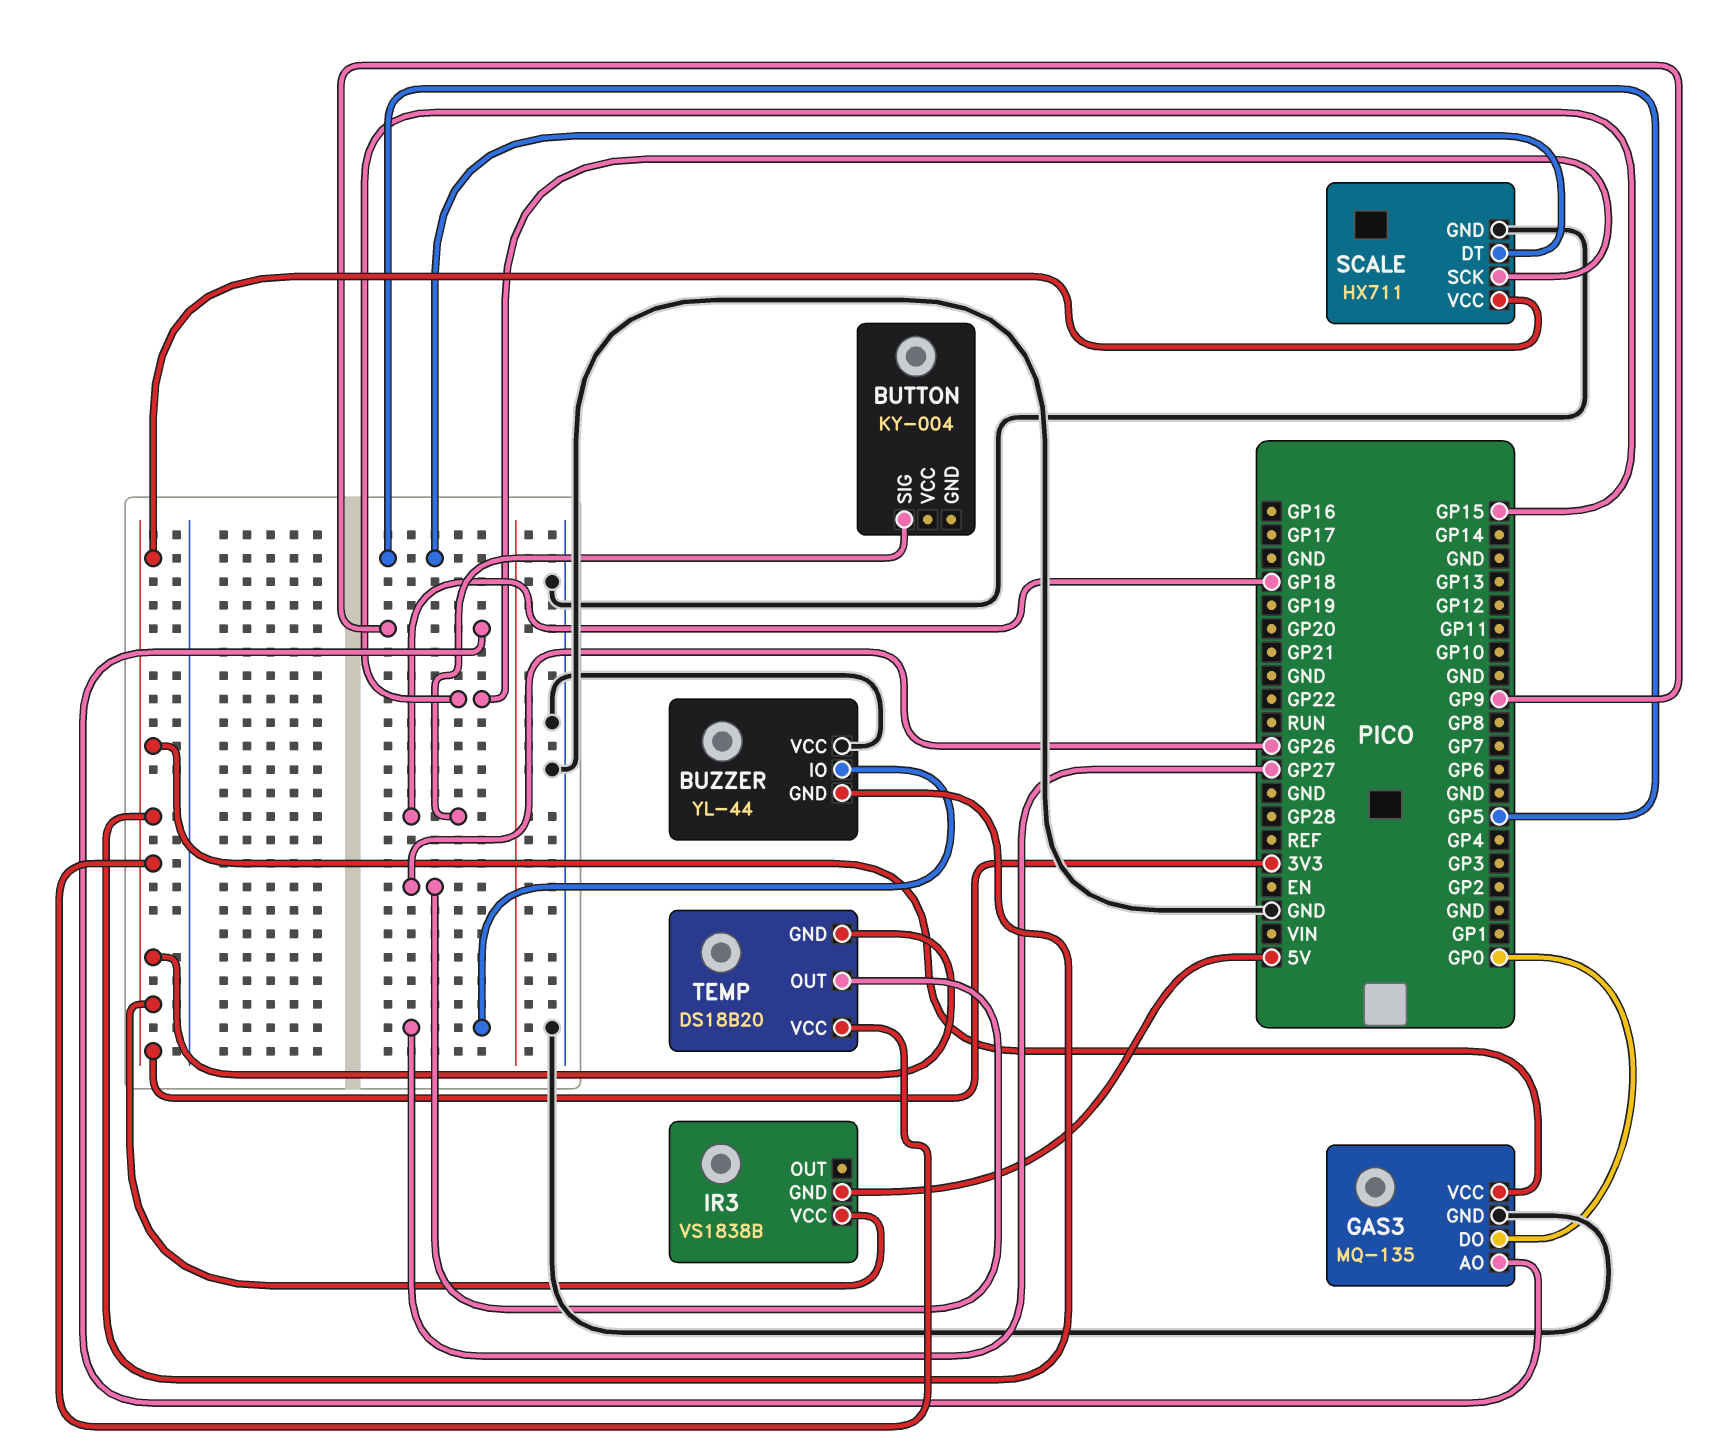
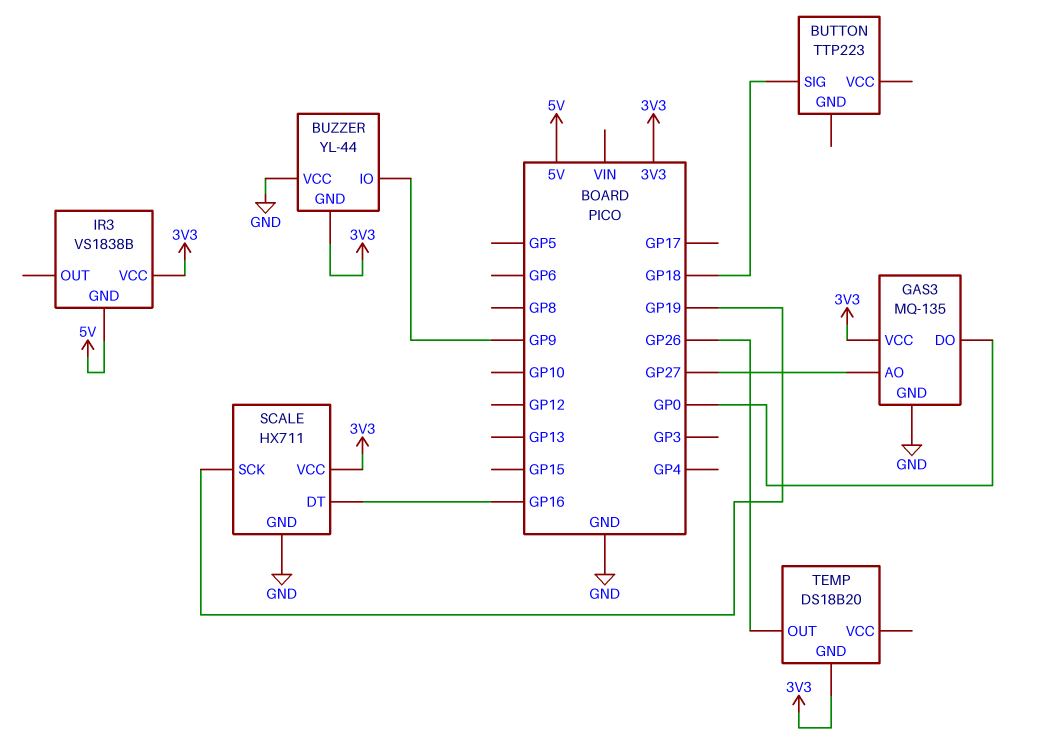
BUTTON: KY-004 -> TTP223
BUZZER pin IO: GP27 -> GP9
GAS3 pin AO: GP9 -> GP27
SCALE pin DT: GP5 -> GP16
SCALE pin SCK: GP15 -> GP19
TEMP pin VCC: 3V3 -> none

